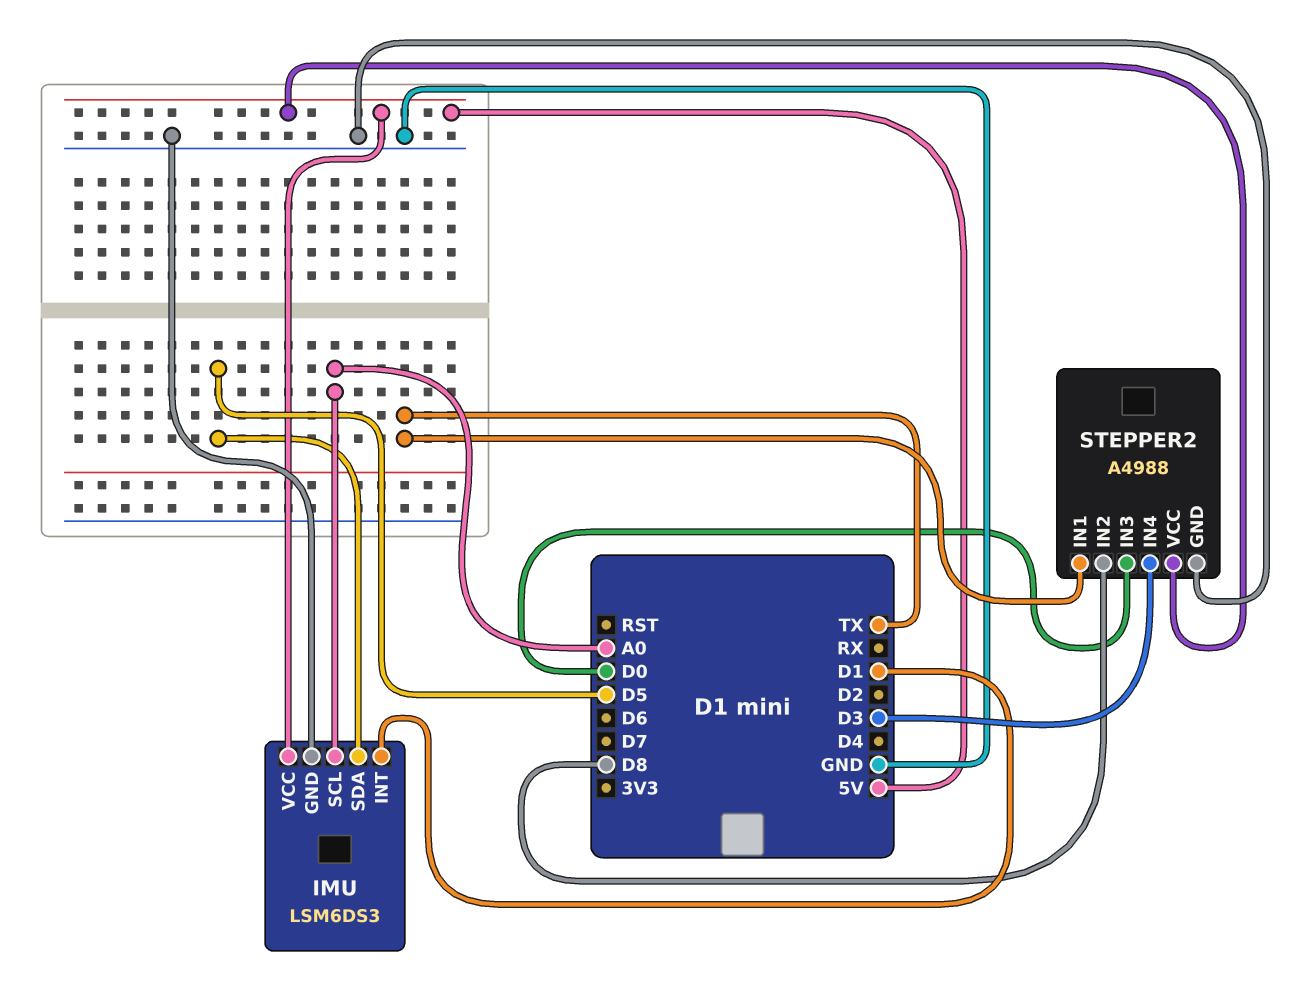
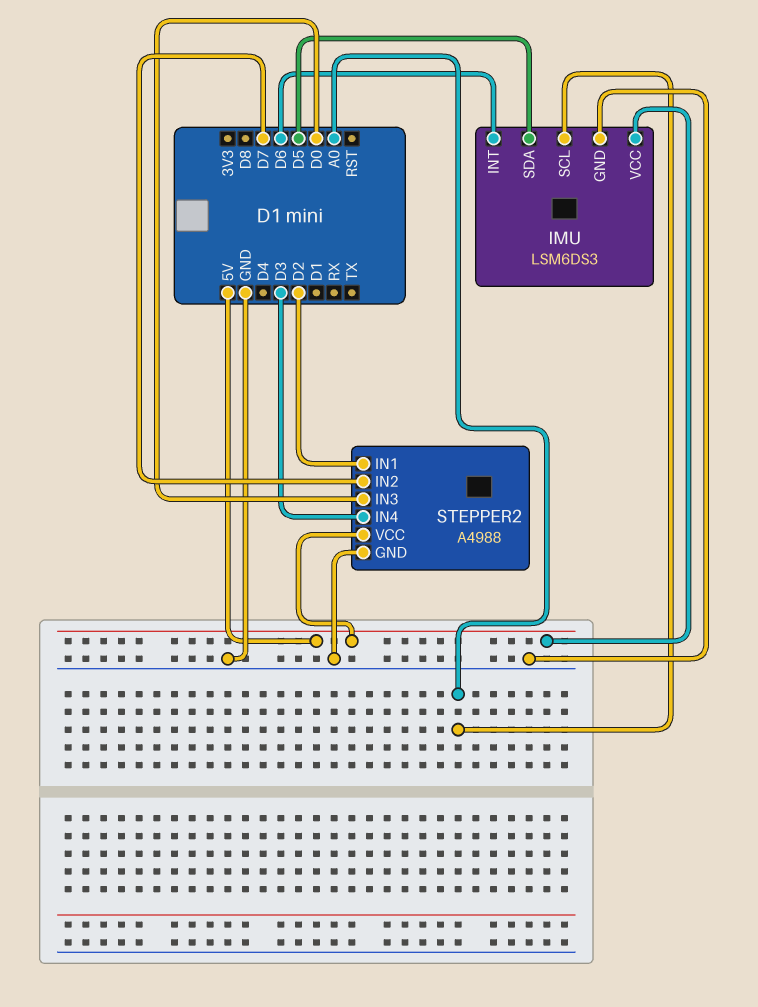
IMU pin INT: D1 -> D6
STEPPER2 pin IN1: TX -> D2
STEPPER2 pin IN2: D8 -> D7

